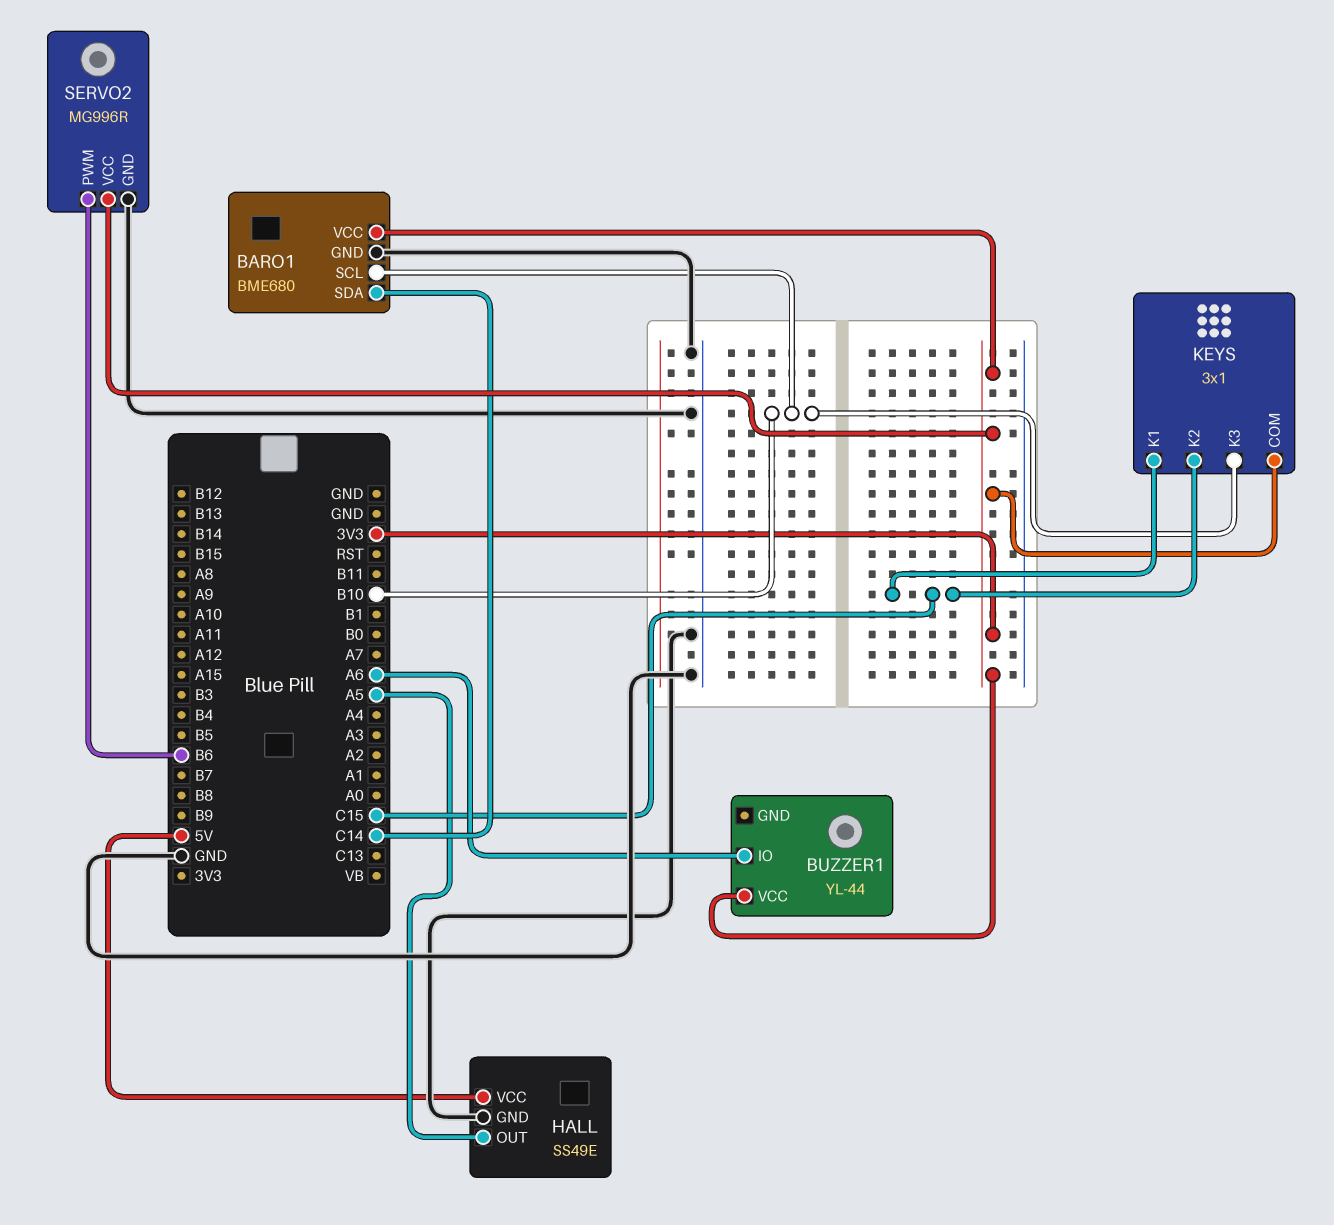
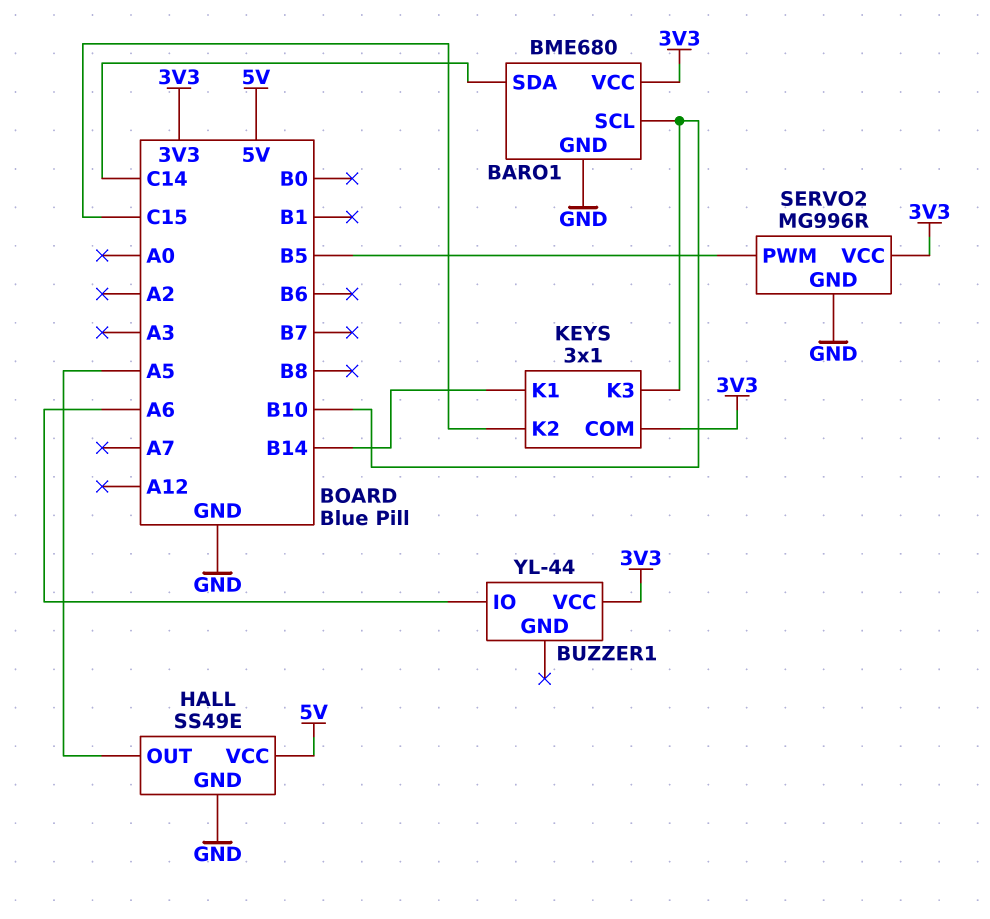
KEYS pin K1: C15 -> B14
SERVO2 pin PWM: B6 -> B5

